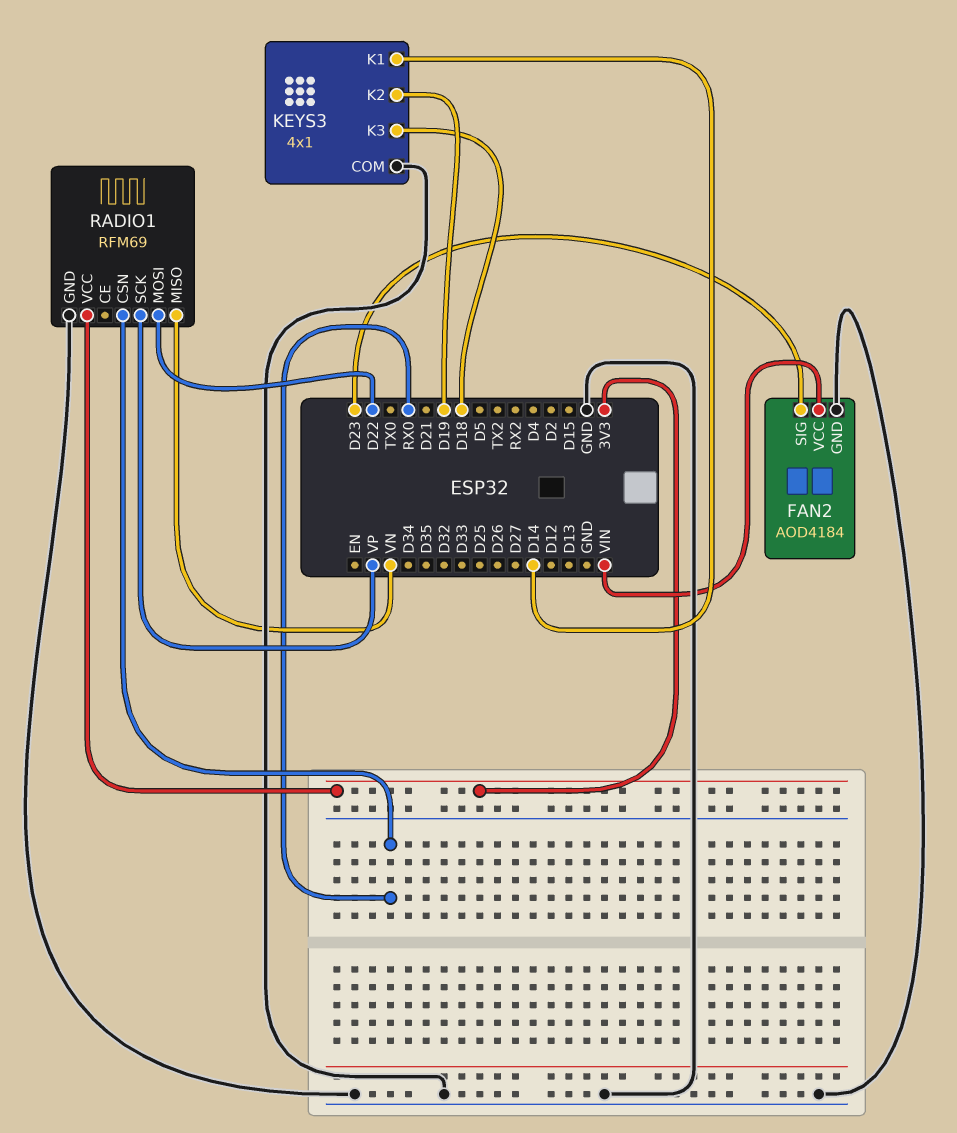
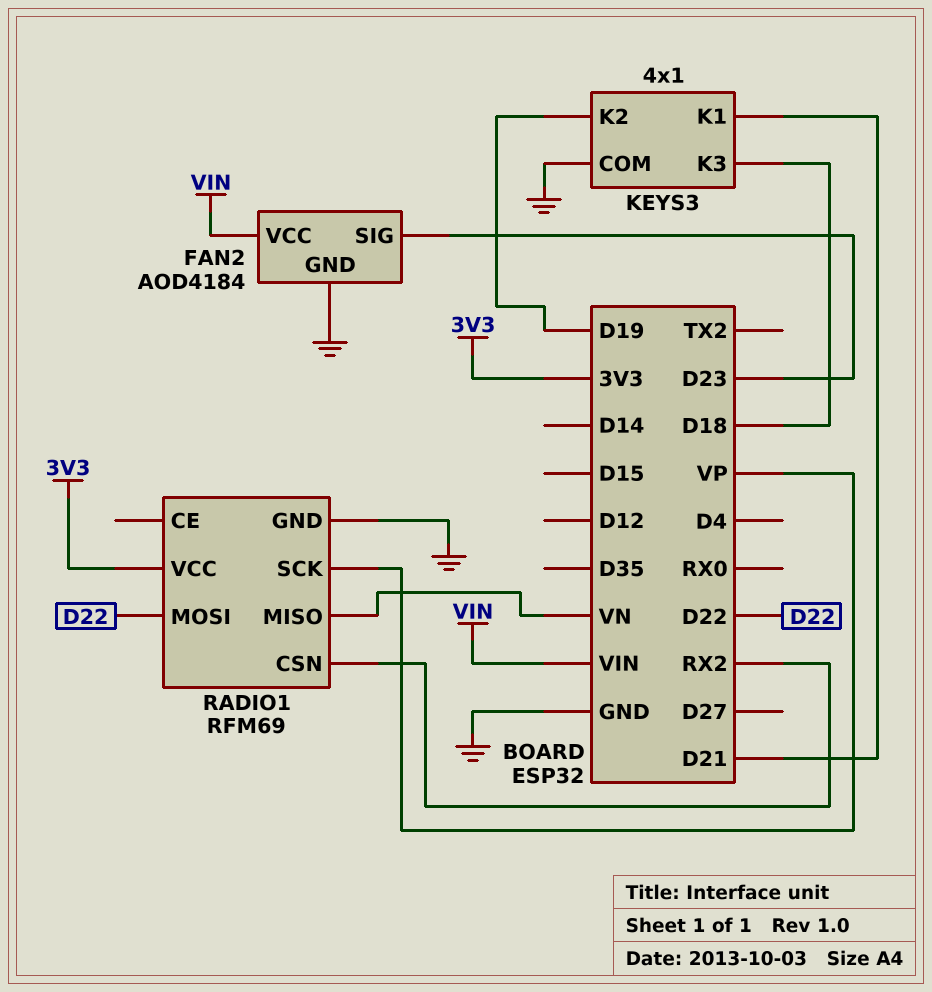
KEYS3 pin K1: D14 -> D21
RADIO1 pin CSN: RX0 -> RX2

